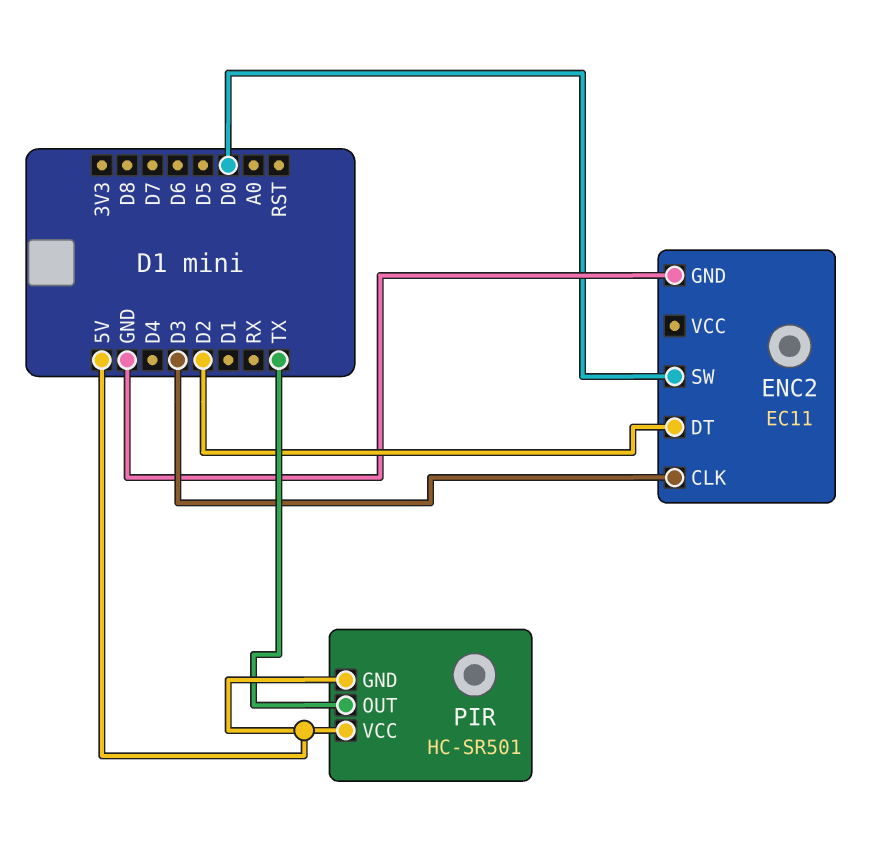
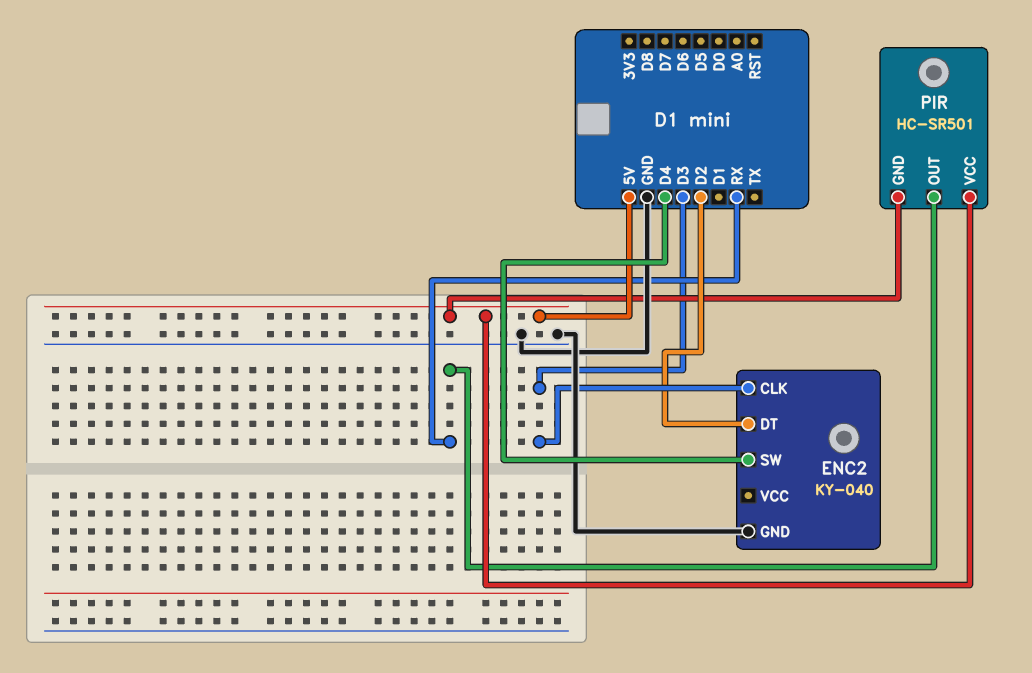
ENC2: EC11 -> KY-040
ENC2 pin SW: D0 -> D4
PIR pin OUT: TX -> RX

